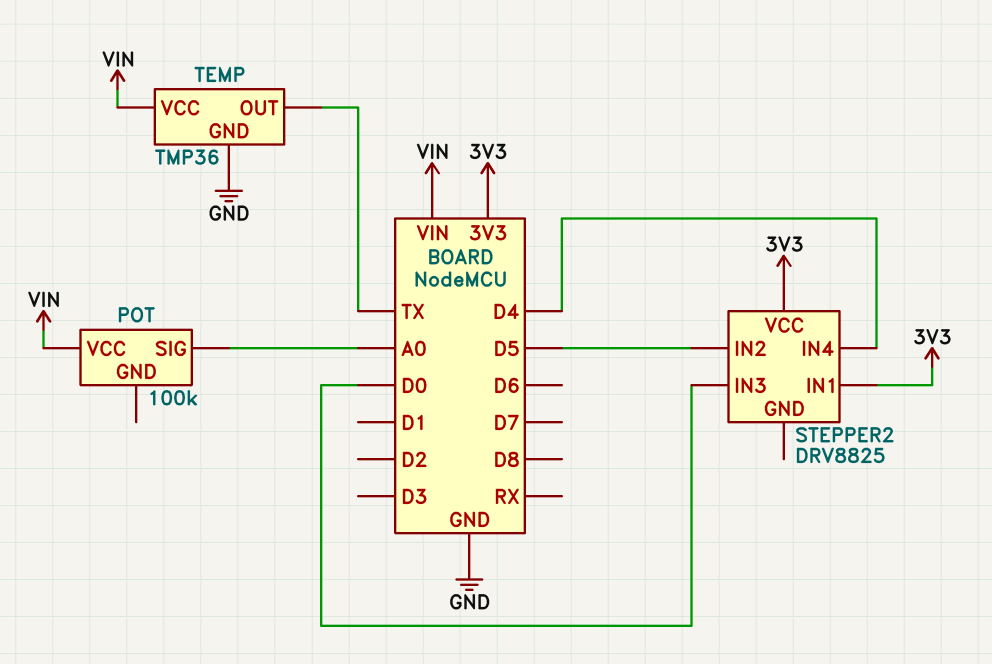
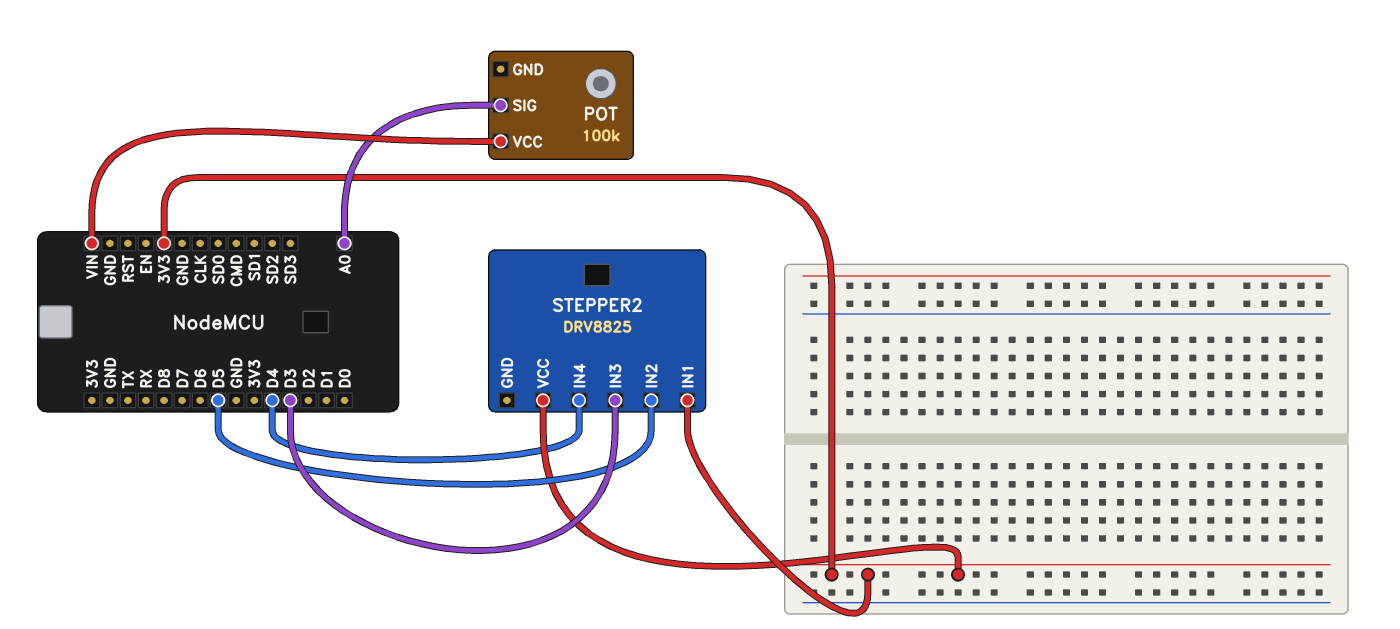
STEPPER2 pin IN3: D0 -> D3
TEMP: TMP36 -> none
TEMP pin GND: GND -> none
TEMP pin OUT: TX -> none
TEMP pin VCC: VIN -> none

